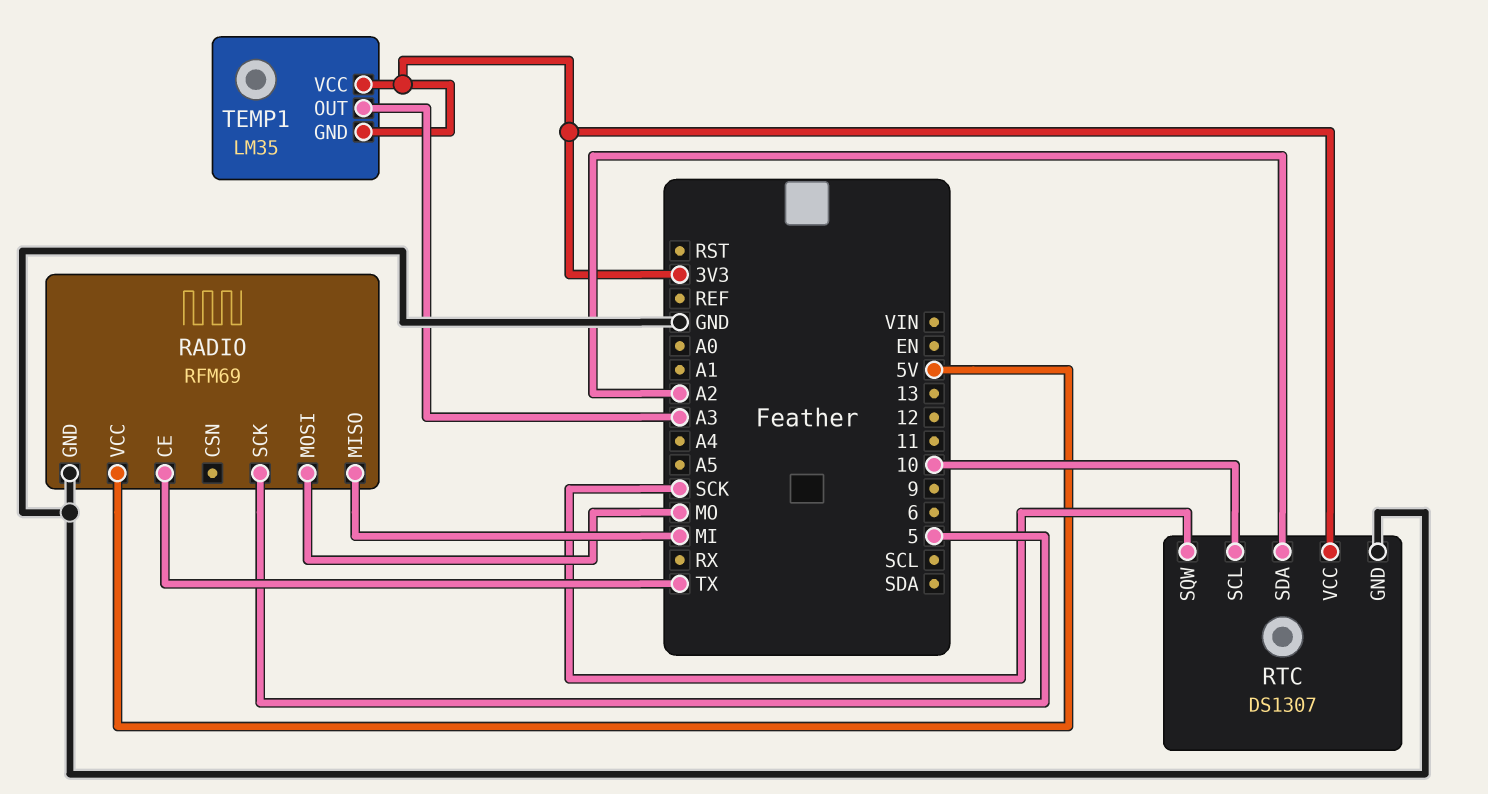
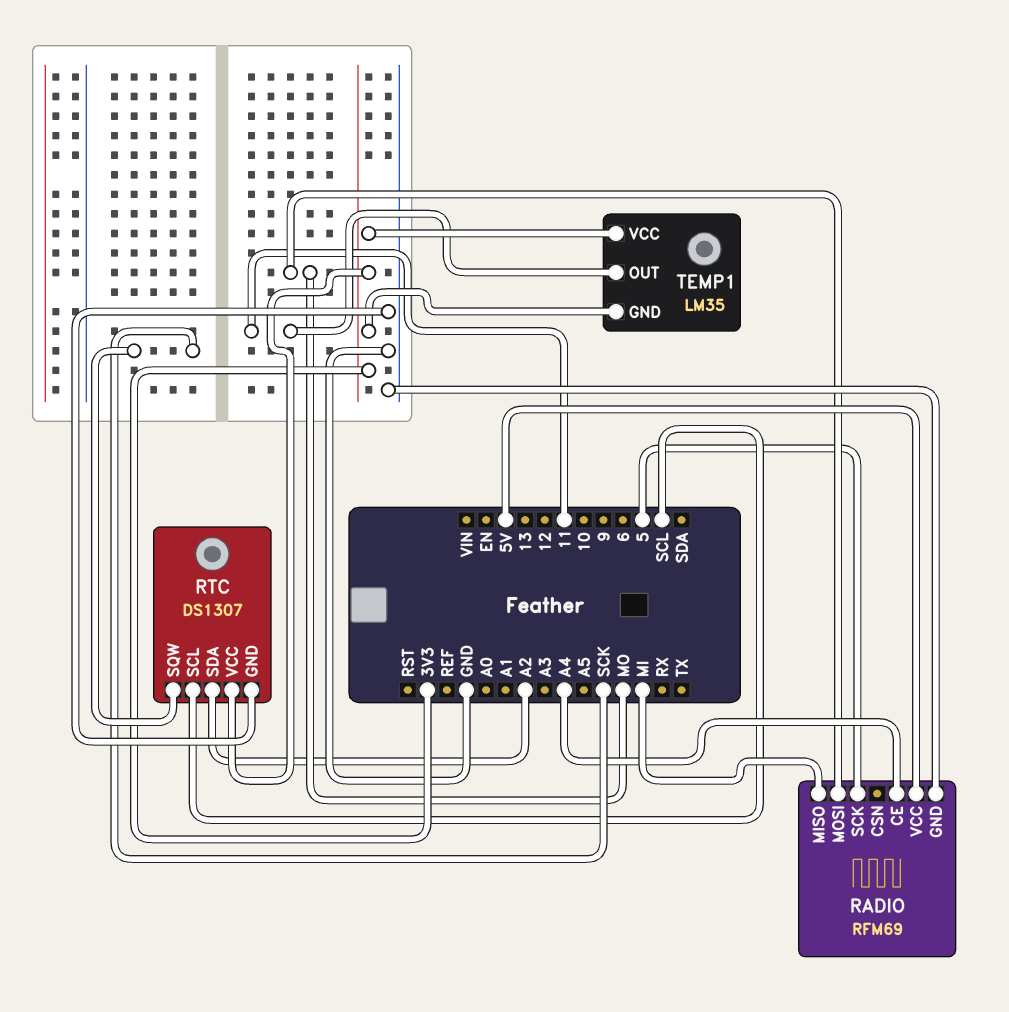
RADIO pin CE: TX -> A4
RTC pin SCL: 10 -> SCL
TEMP1 pin OUT: A3 -> 11

